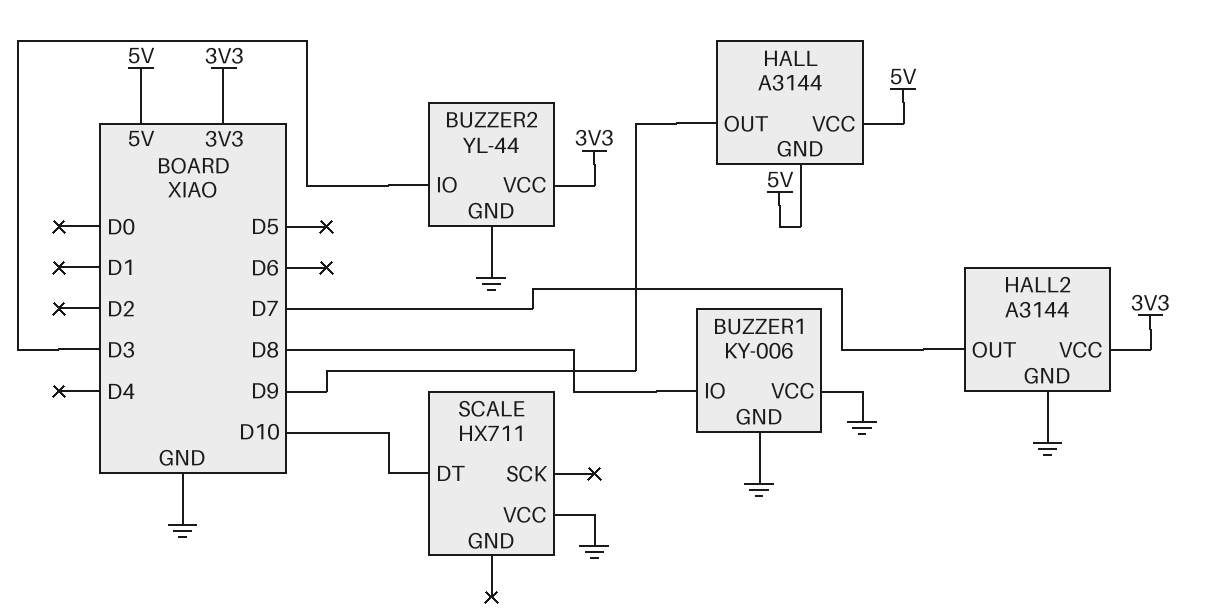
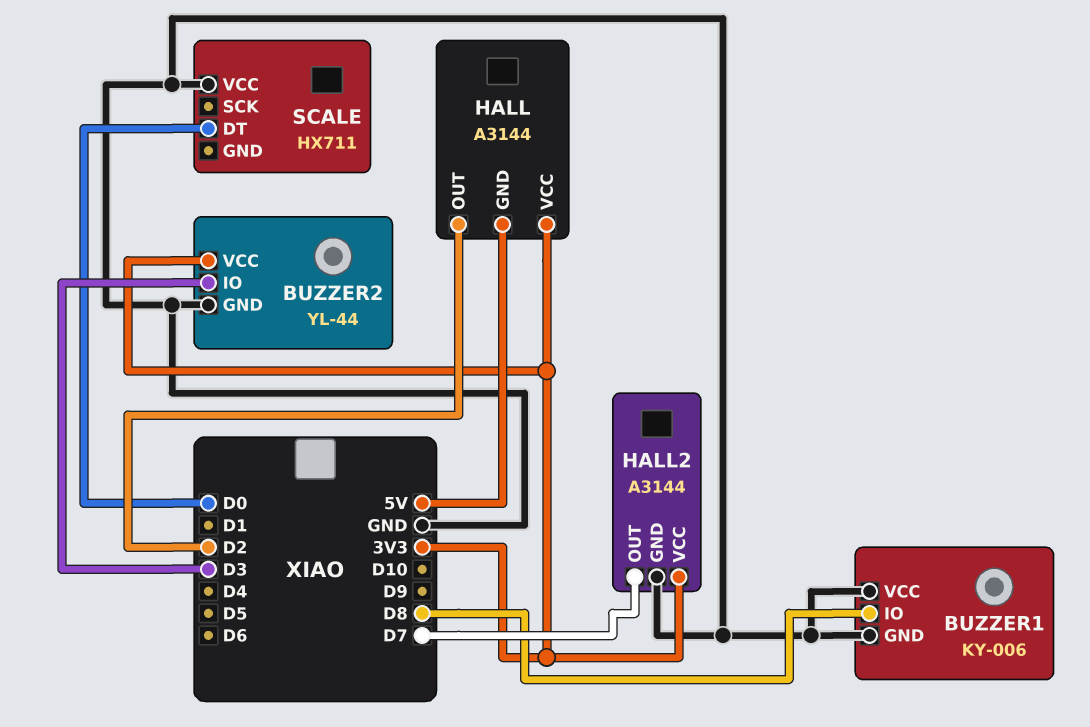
HALL pin OUT: D9 -> D2
HALL pin VCC: 5V -> 3V3
SCALE pin DT: D10 -> D0

